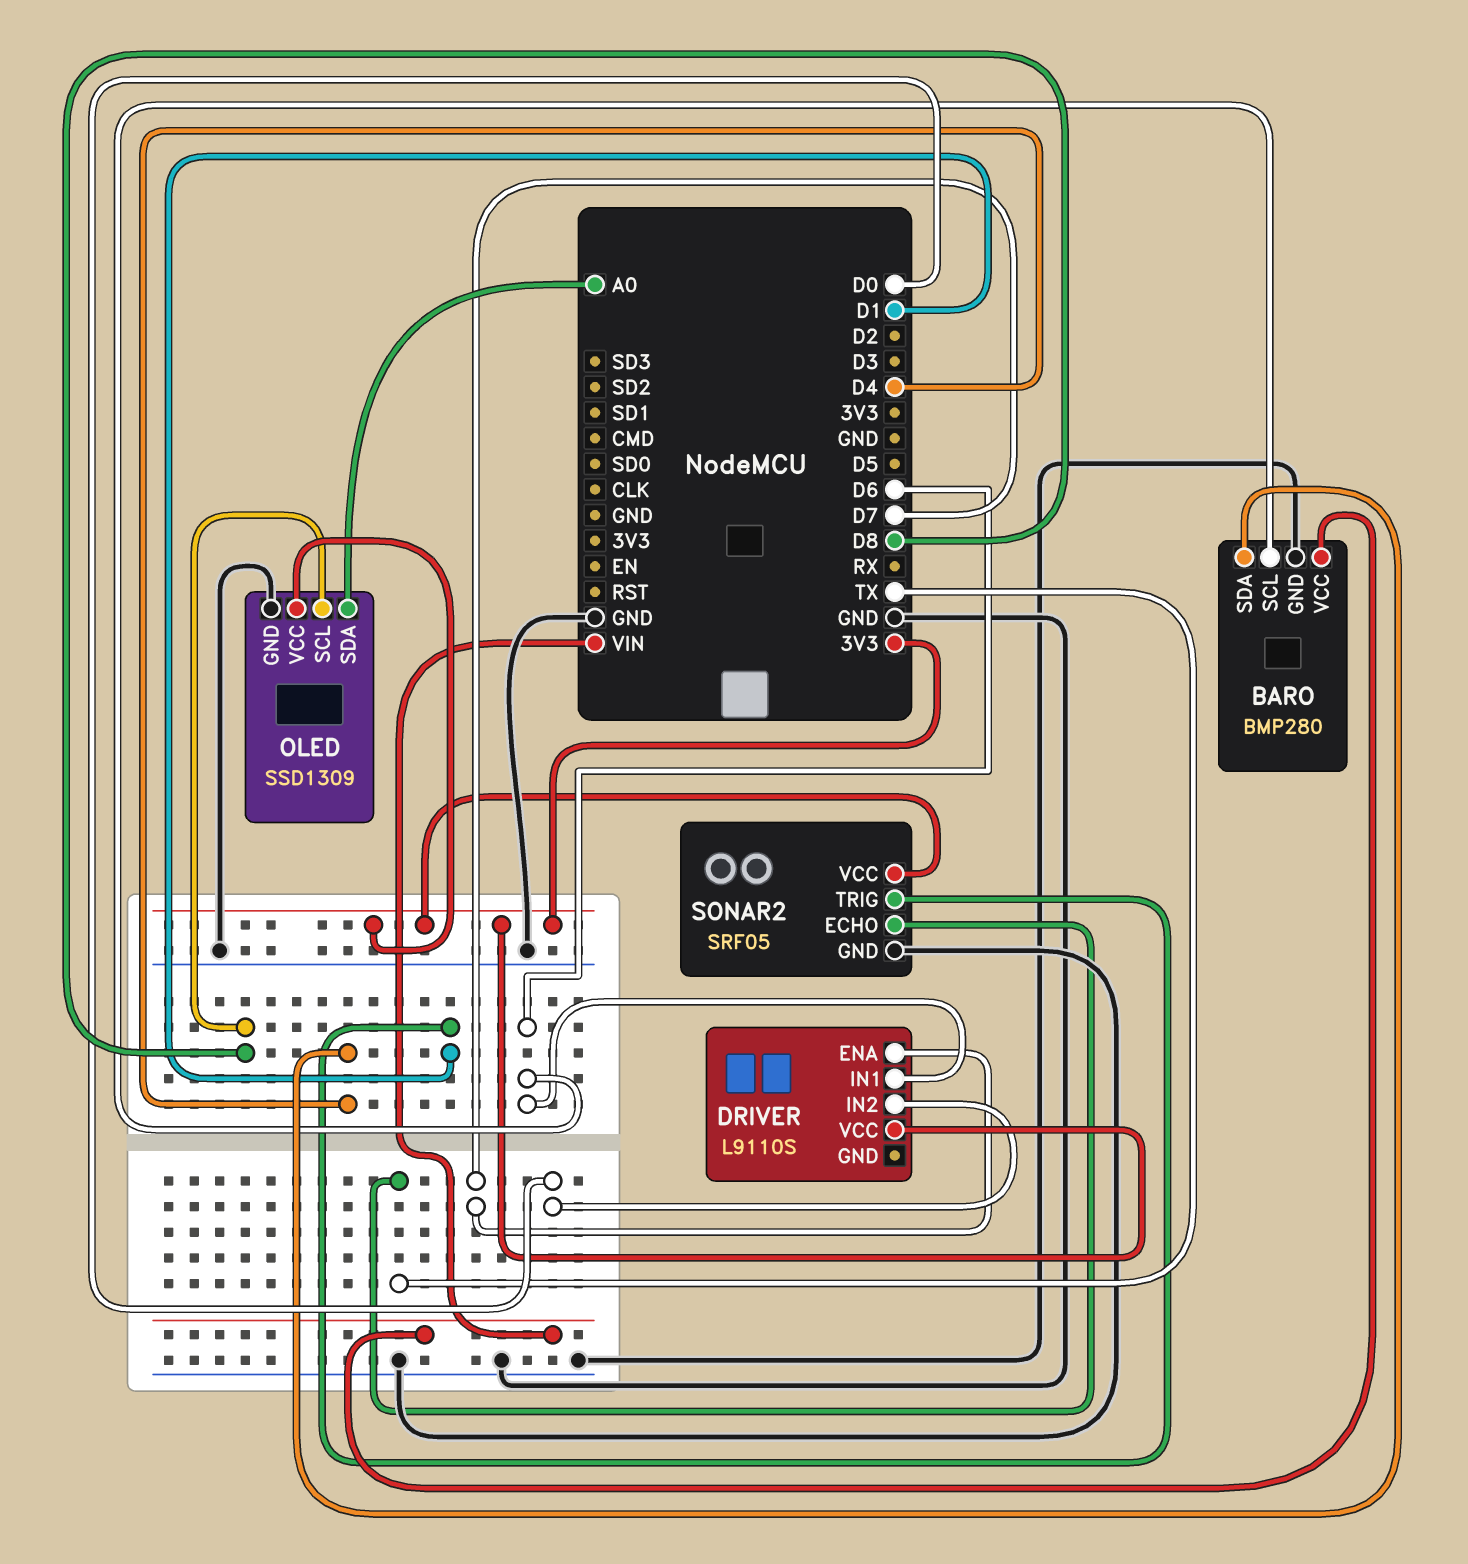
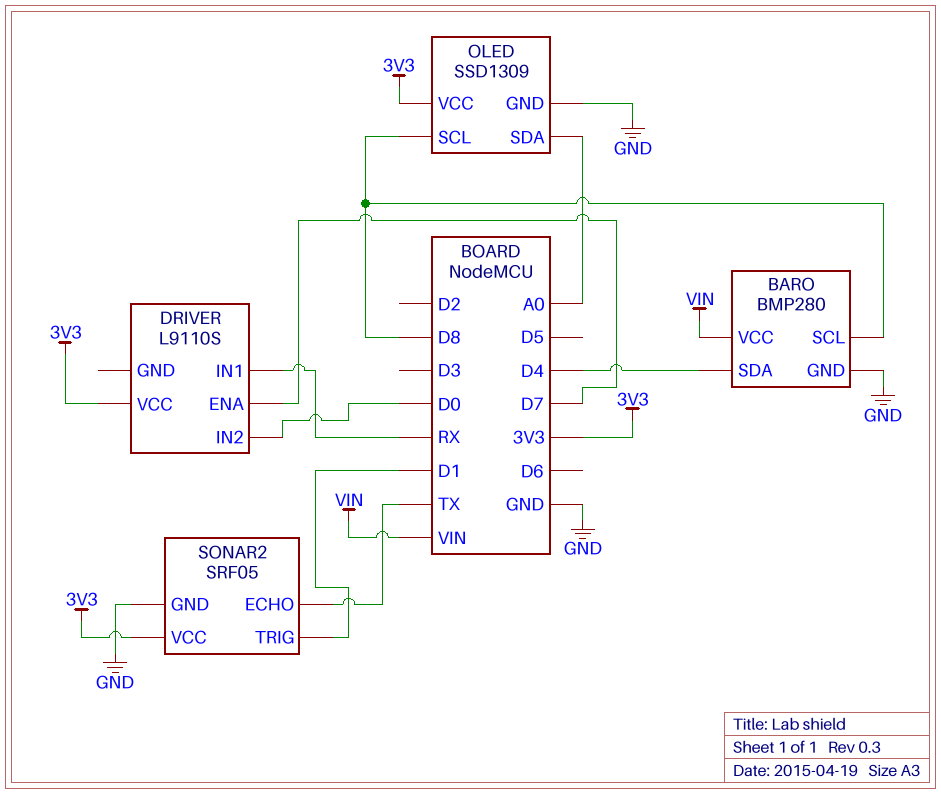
BARO pin SCL: D6 -> D8
DRIVER pin IN1: D6 -> RX

